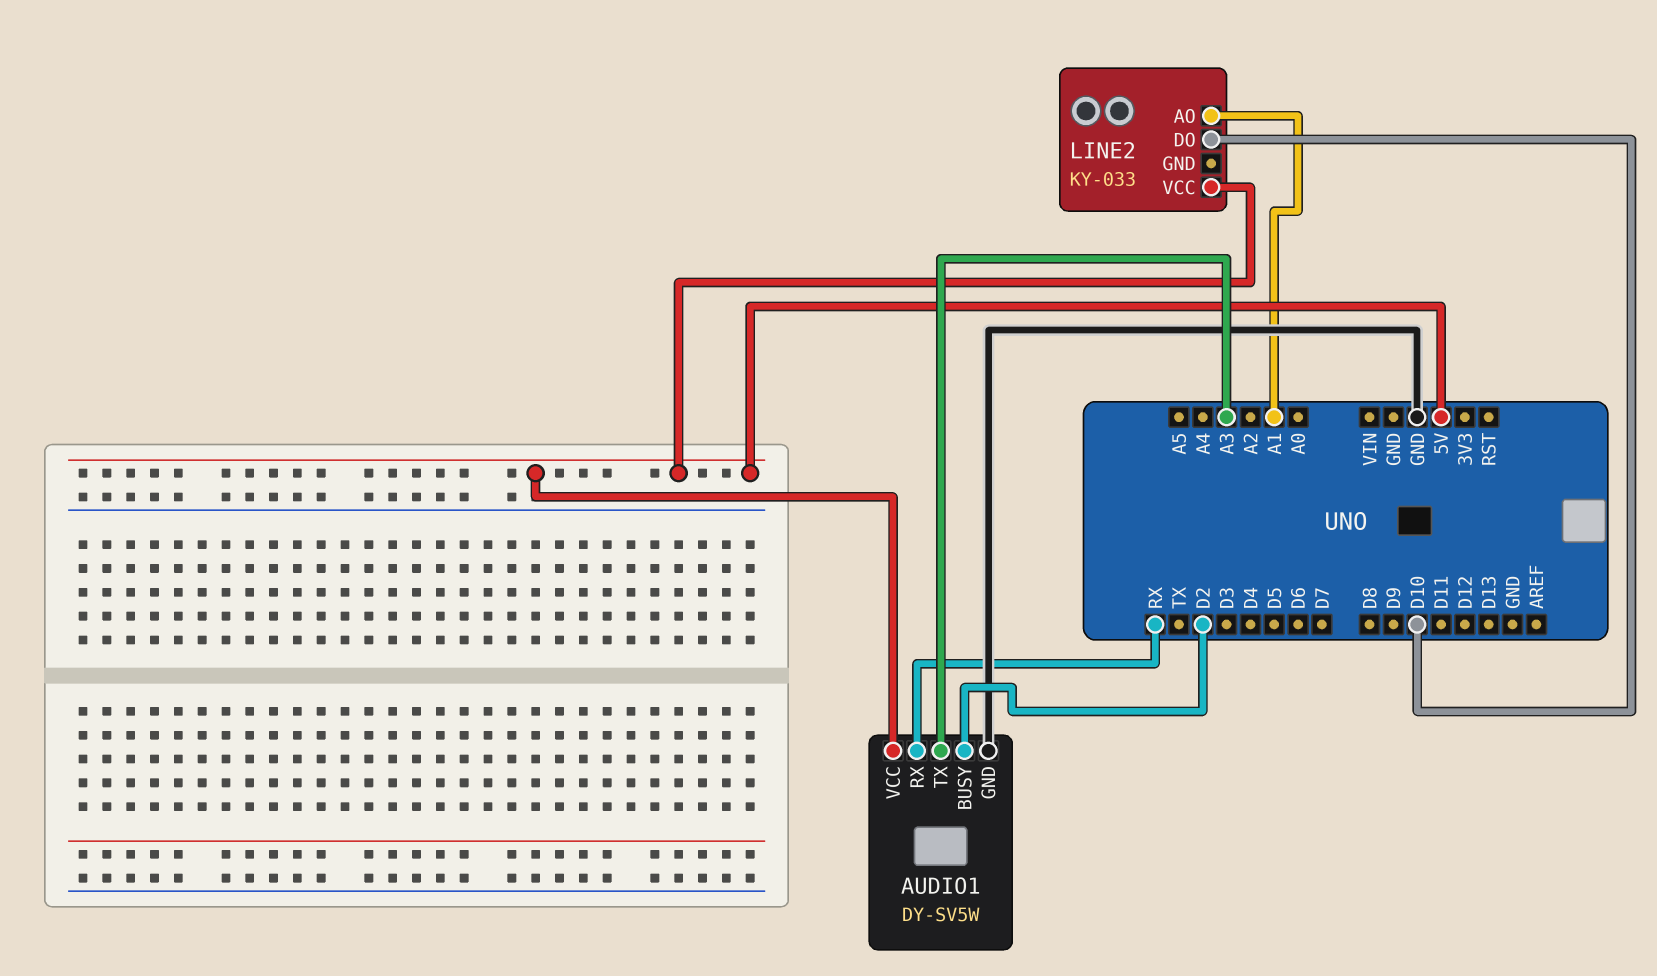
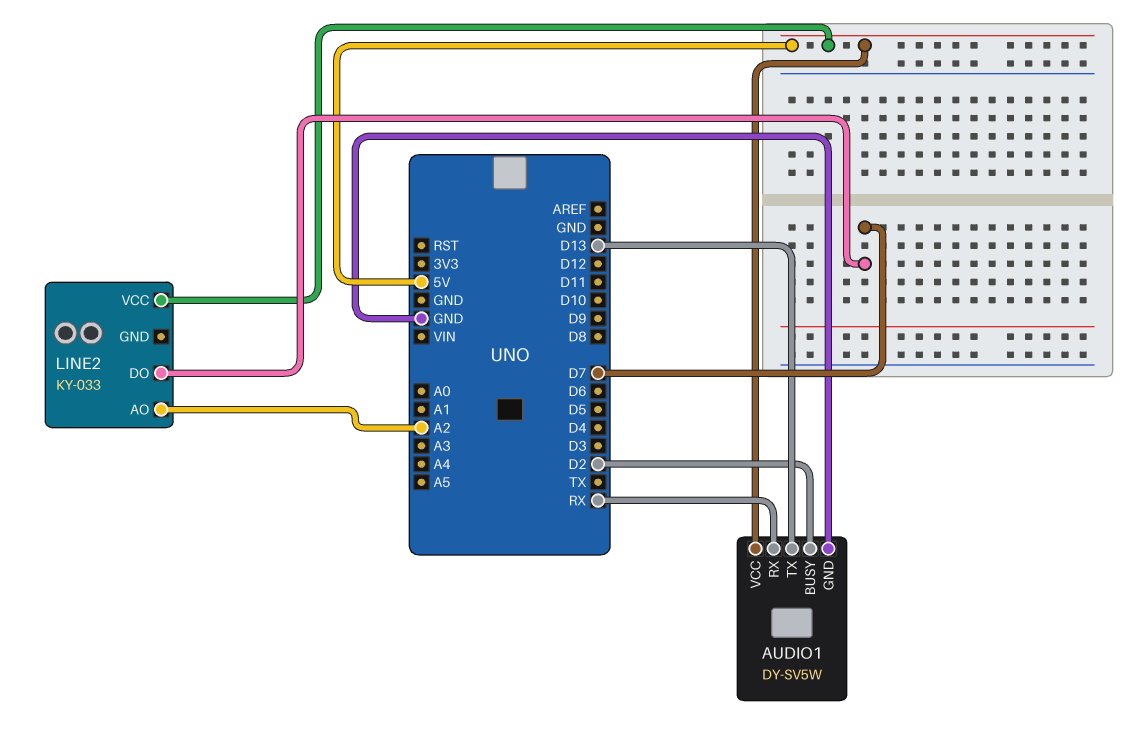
AUDIO1 pin TX: A3 -> D13
LINE2 pin AO: A1 -> A2
LINE2 pin DO: D10 -> D7

